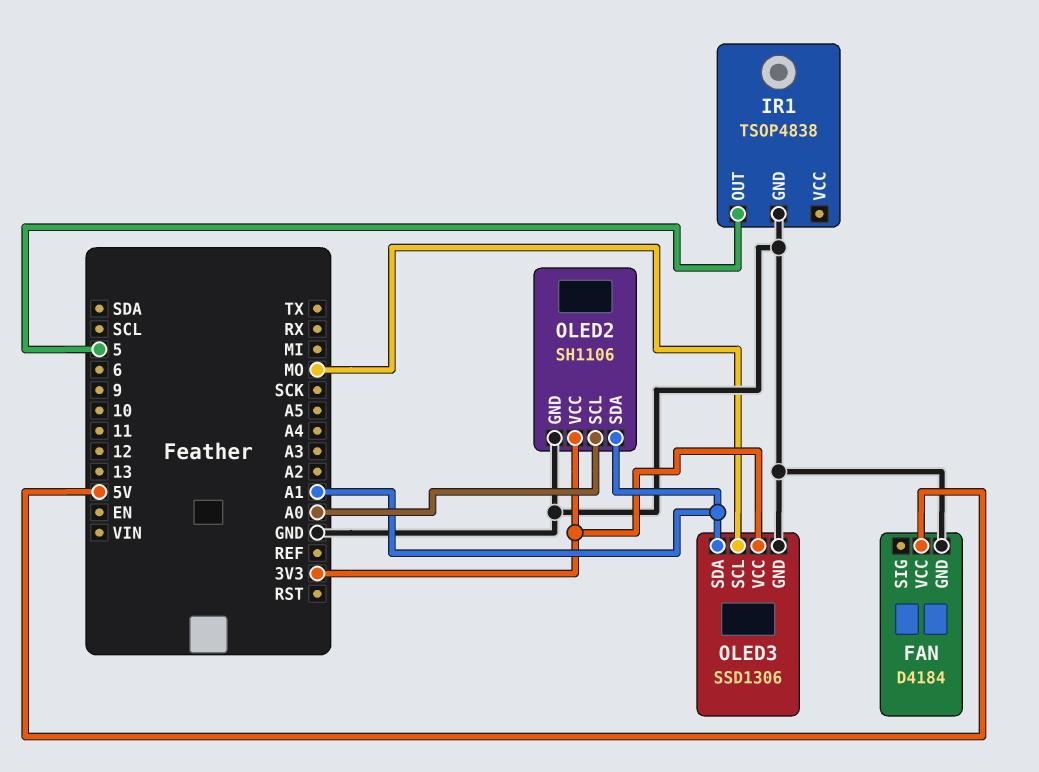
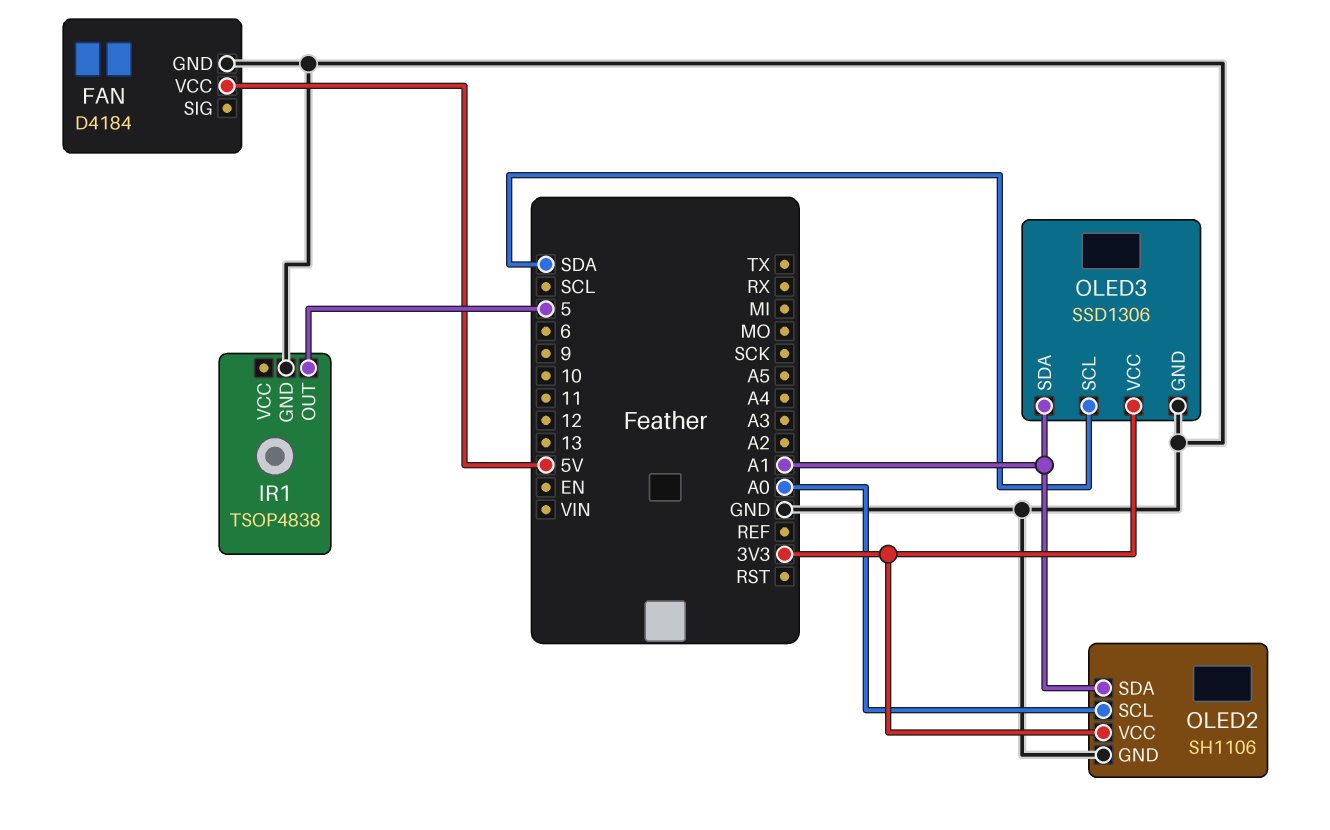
OLED3 pin SCL: MO -> SDA

